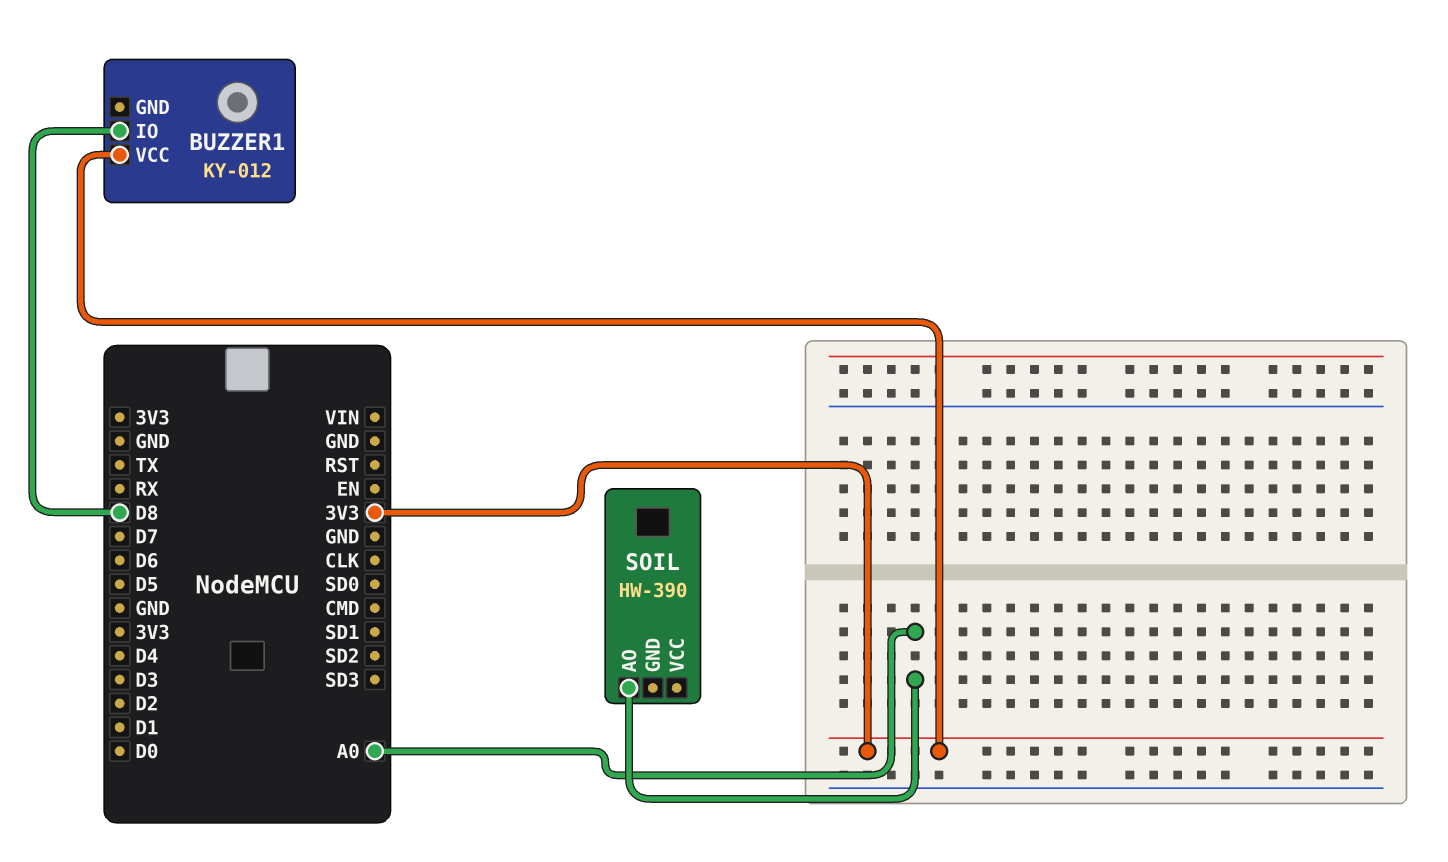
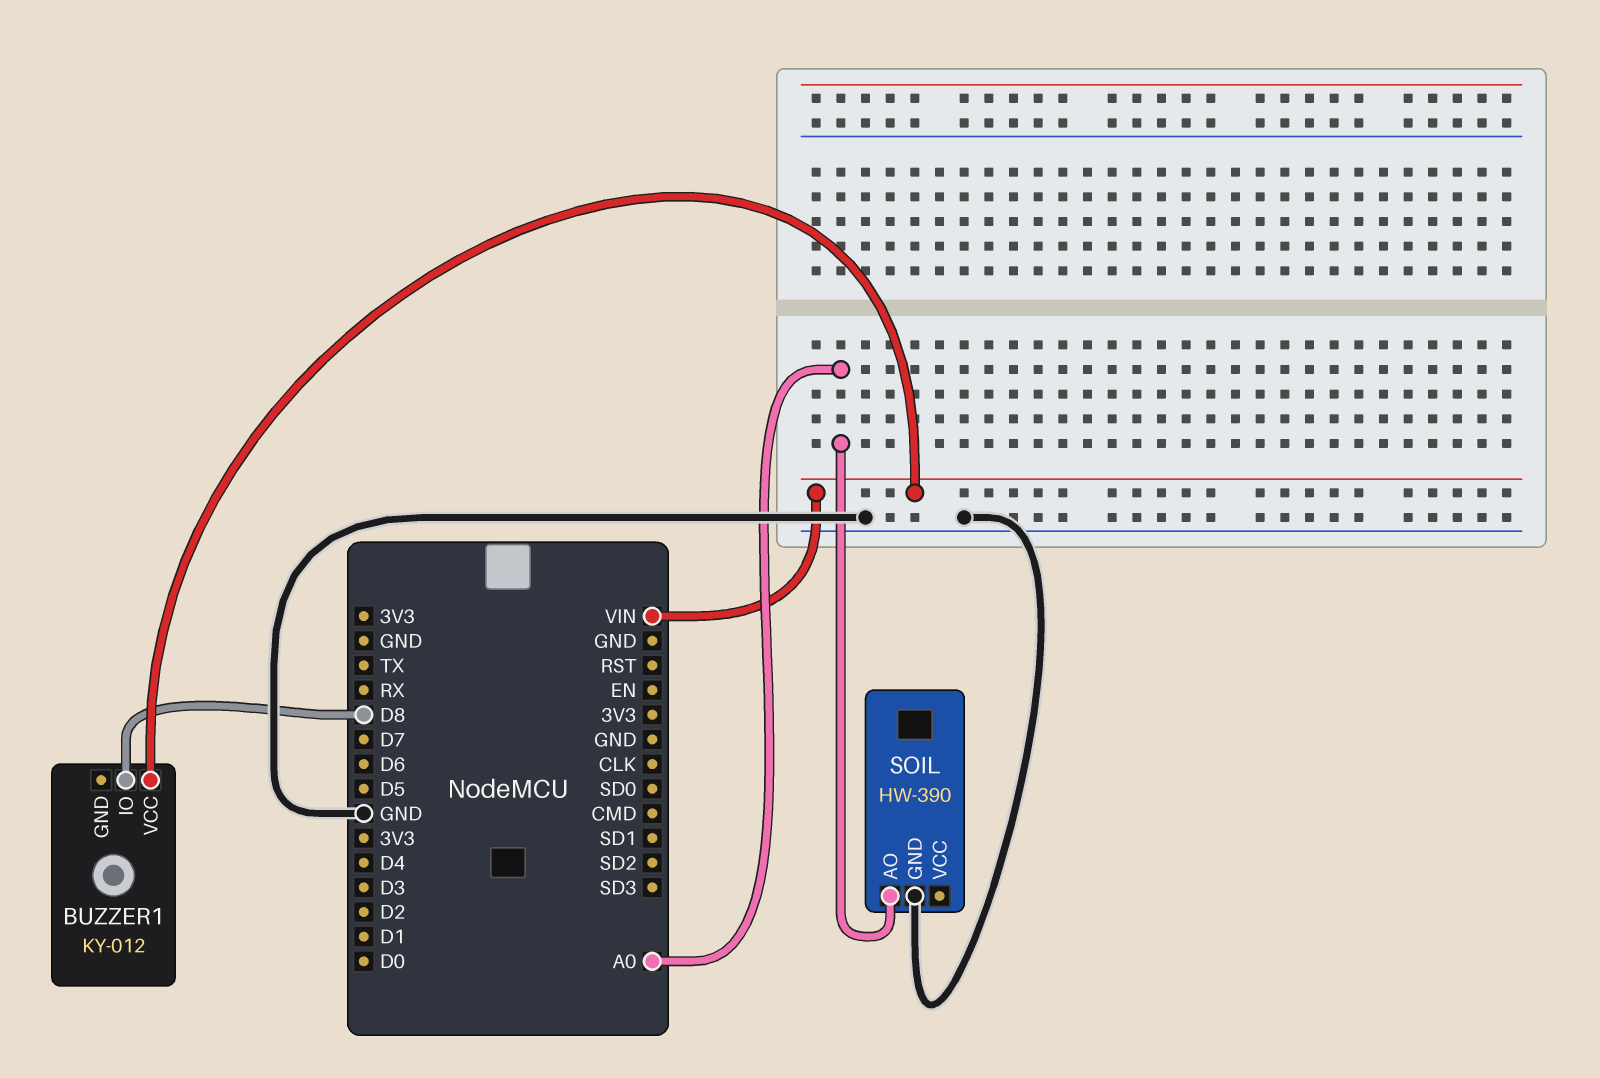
BUZZER1 pin VCC: 3V3 -> VIN
SOIL pin GND: none -> GND

